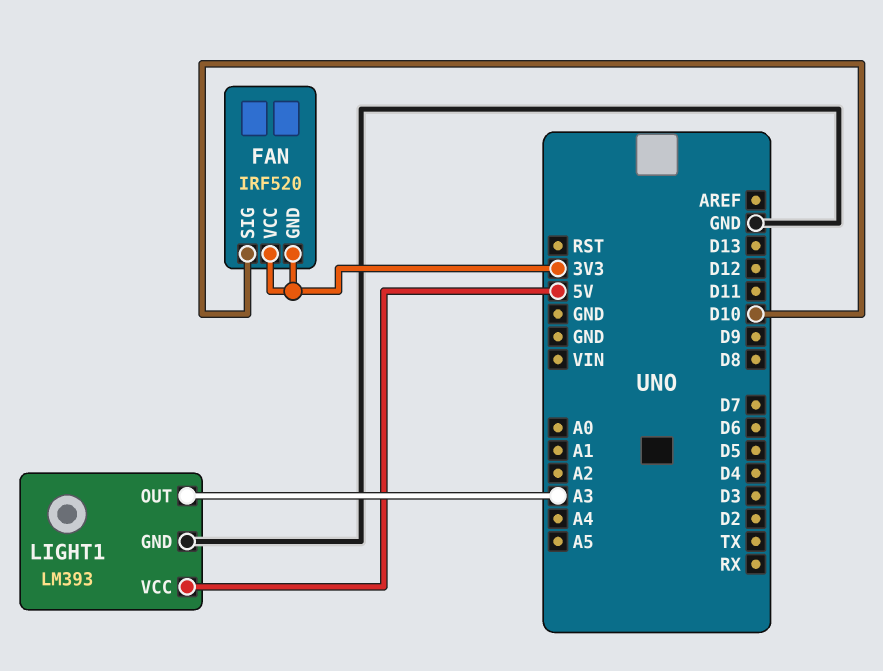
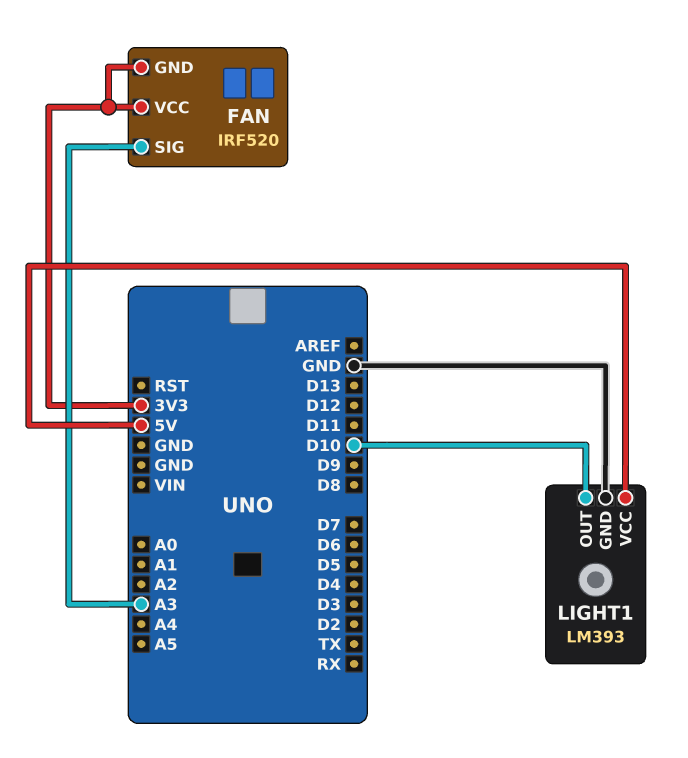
FAN pin SIG: D10 -> A3
LIGHT1 pin OUT: A3 -> D10

